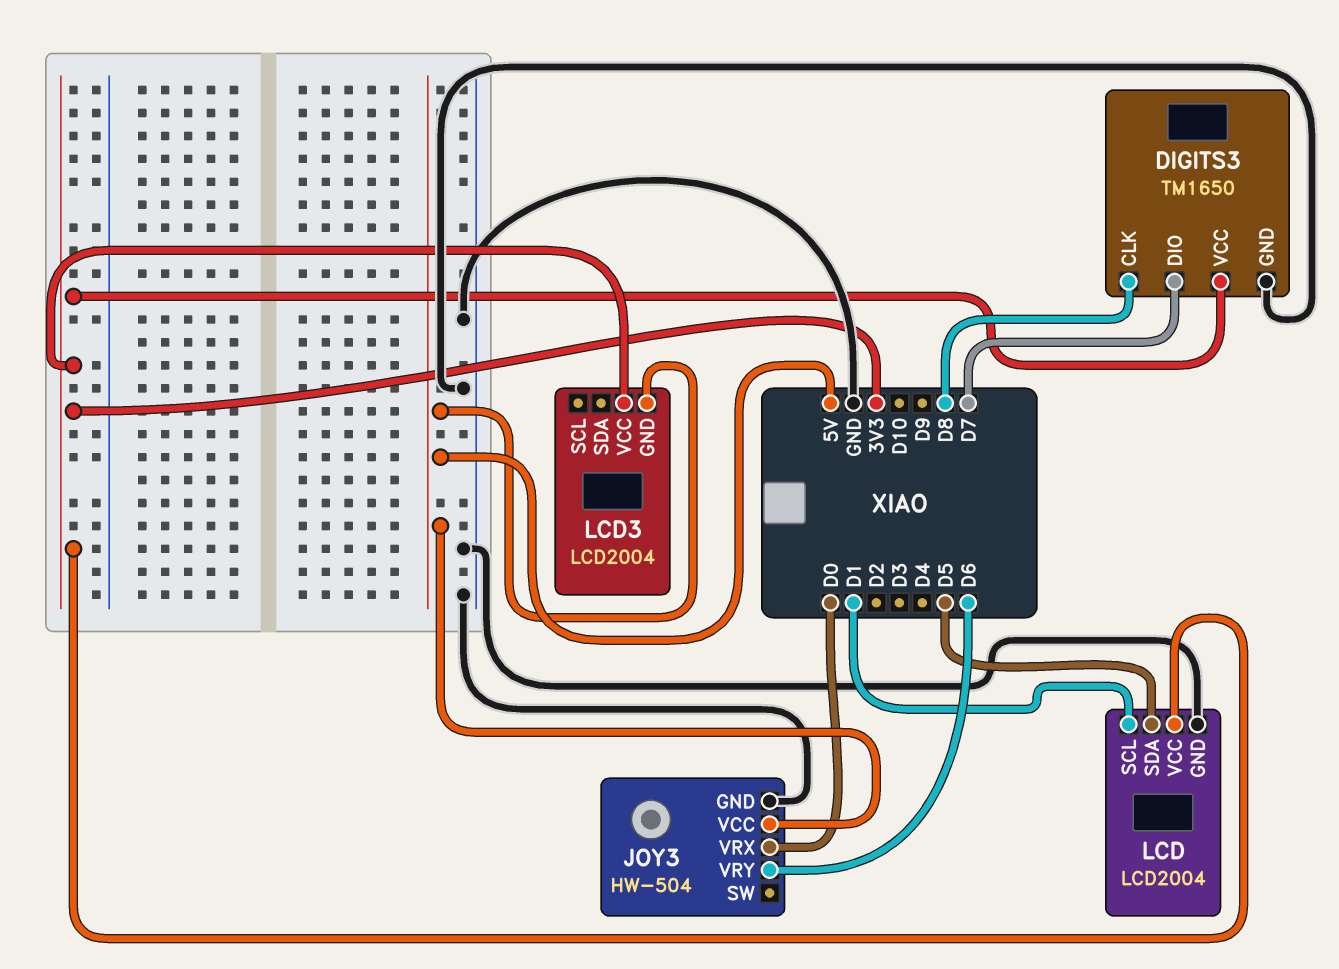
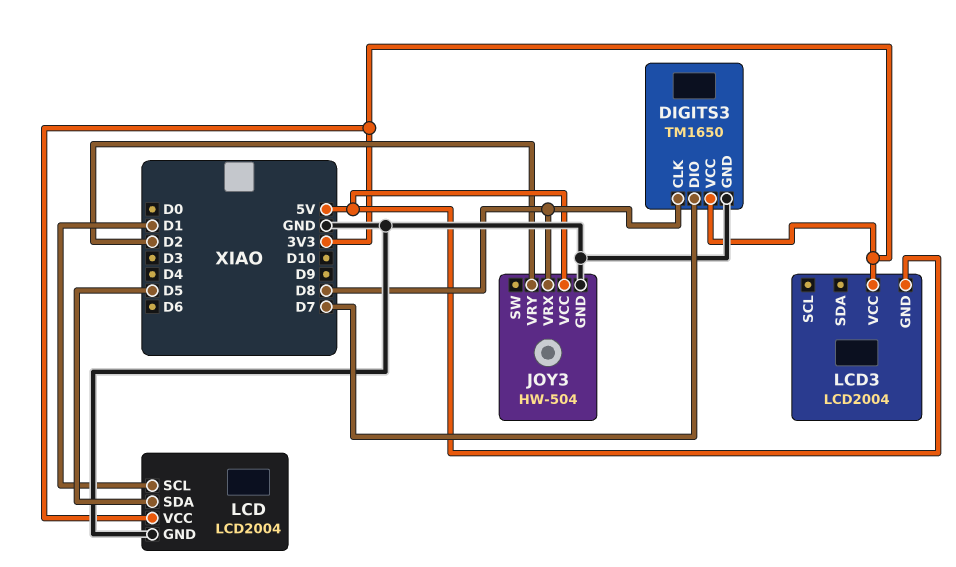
JOY3 pin VRX: D0 -> D8
JOY3 pin VRY: D6 -> D2

